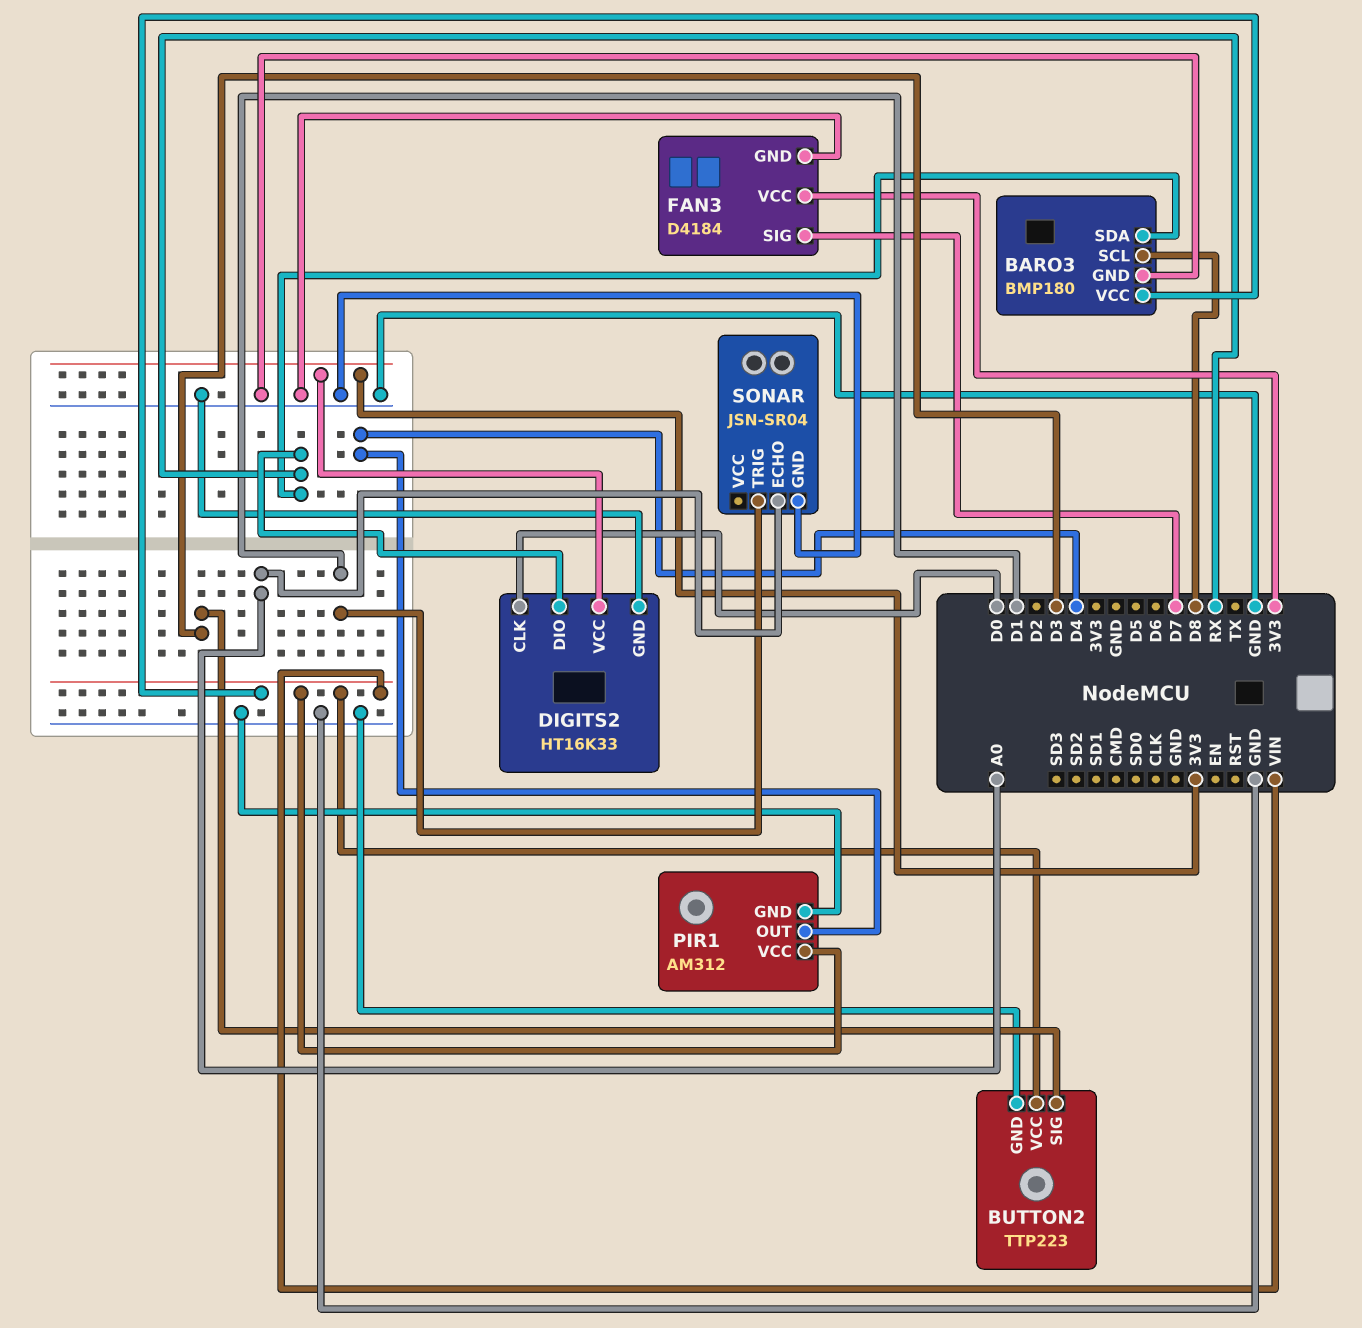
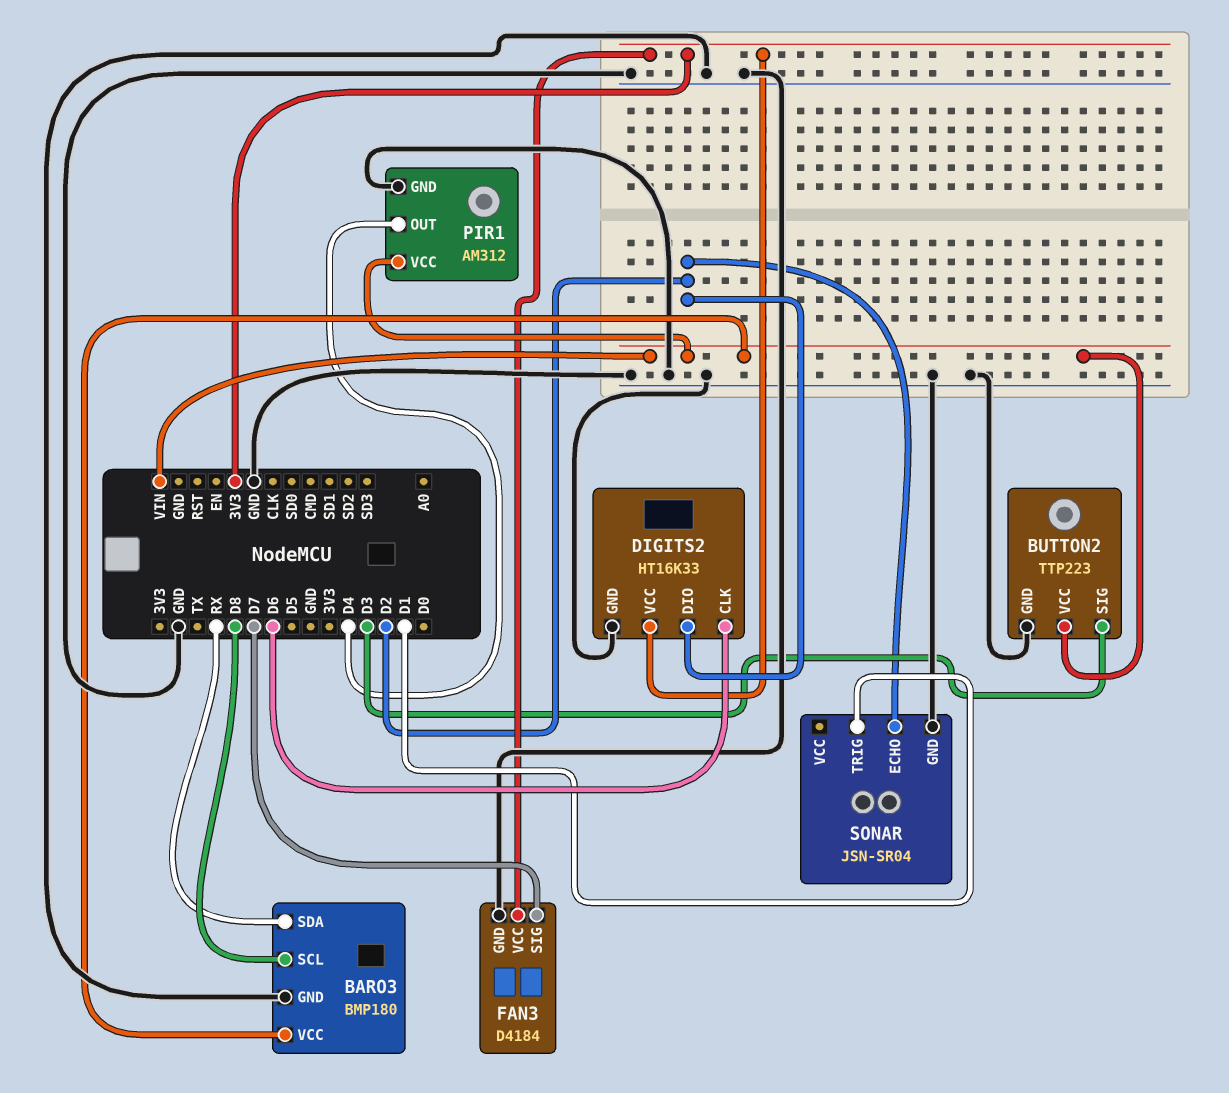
DIGITS2 pin CLK: D0 -> D6
DIGITS2 pin DIO: RX -> D2
SONAR pin ECHO: A0 -> D2

